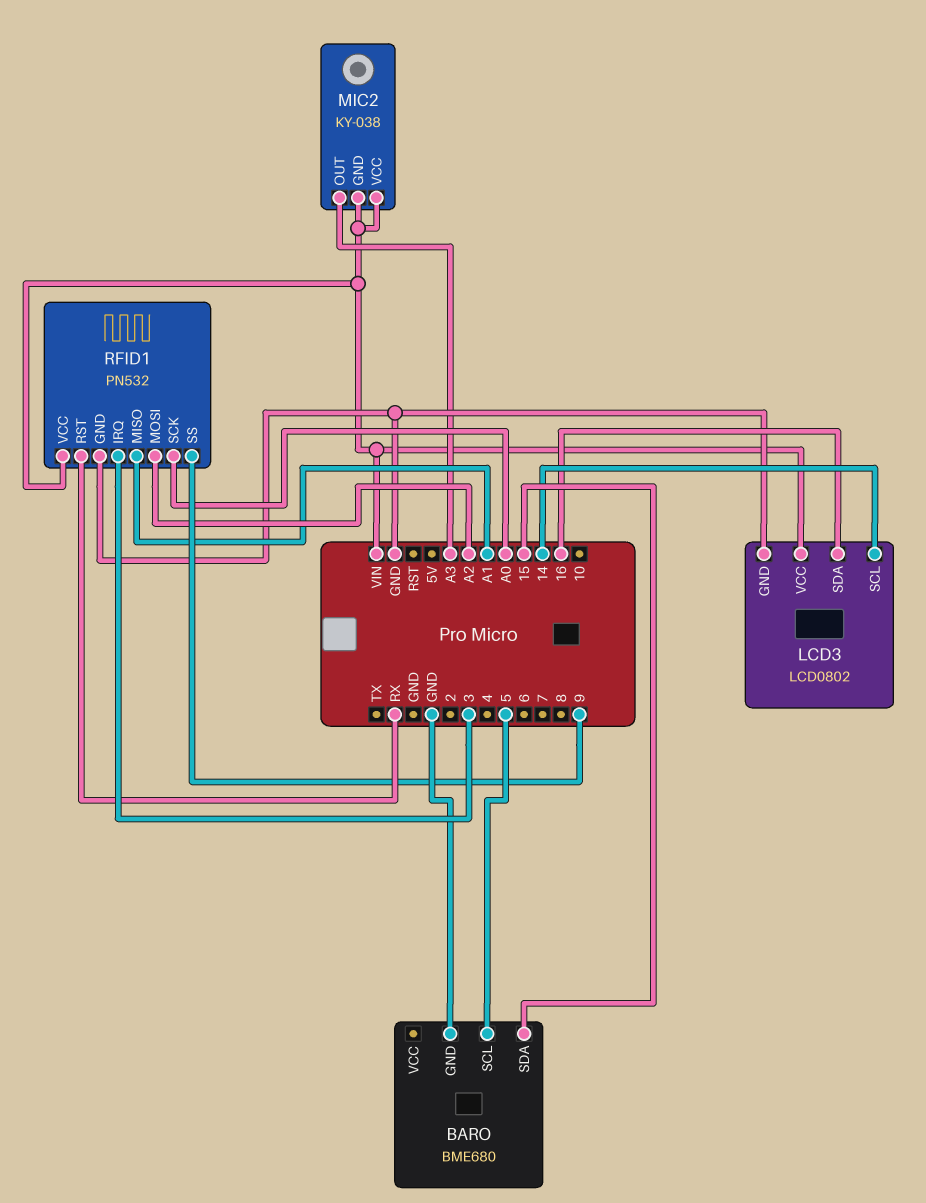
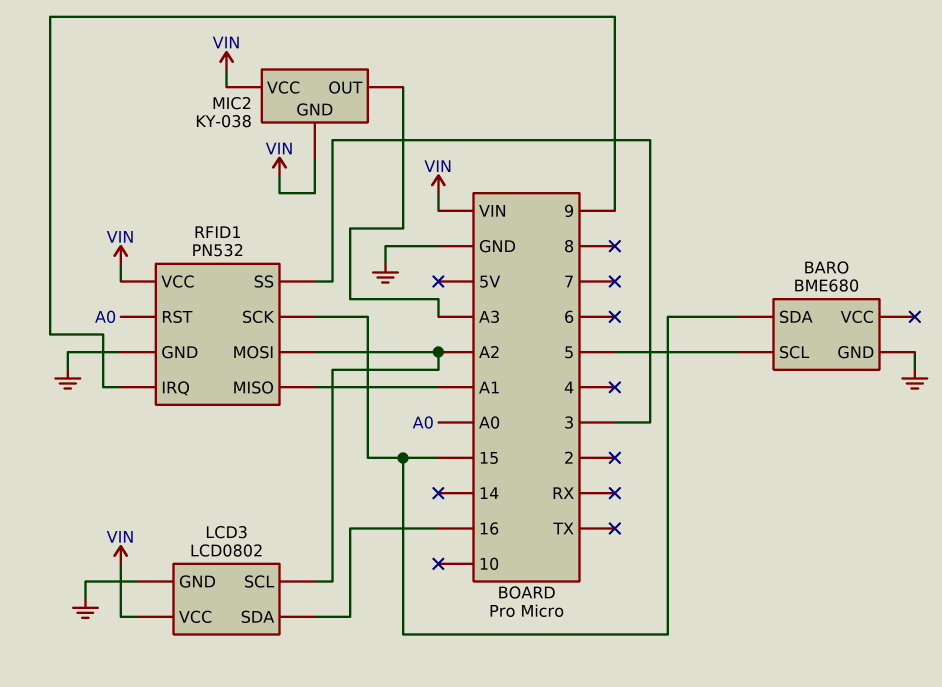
LCD3 pin SCL: 14 -> A2
RFID1 pin IRQ: 3 -> 9
RFID1 pin RST: RX -> A0
RFID1 pin SCK: A0 -> 15
RFID1 pin SS: 9 -> 3

